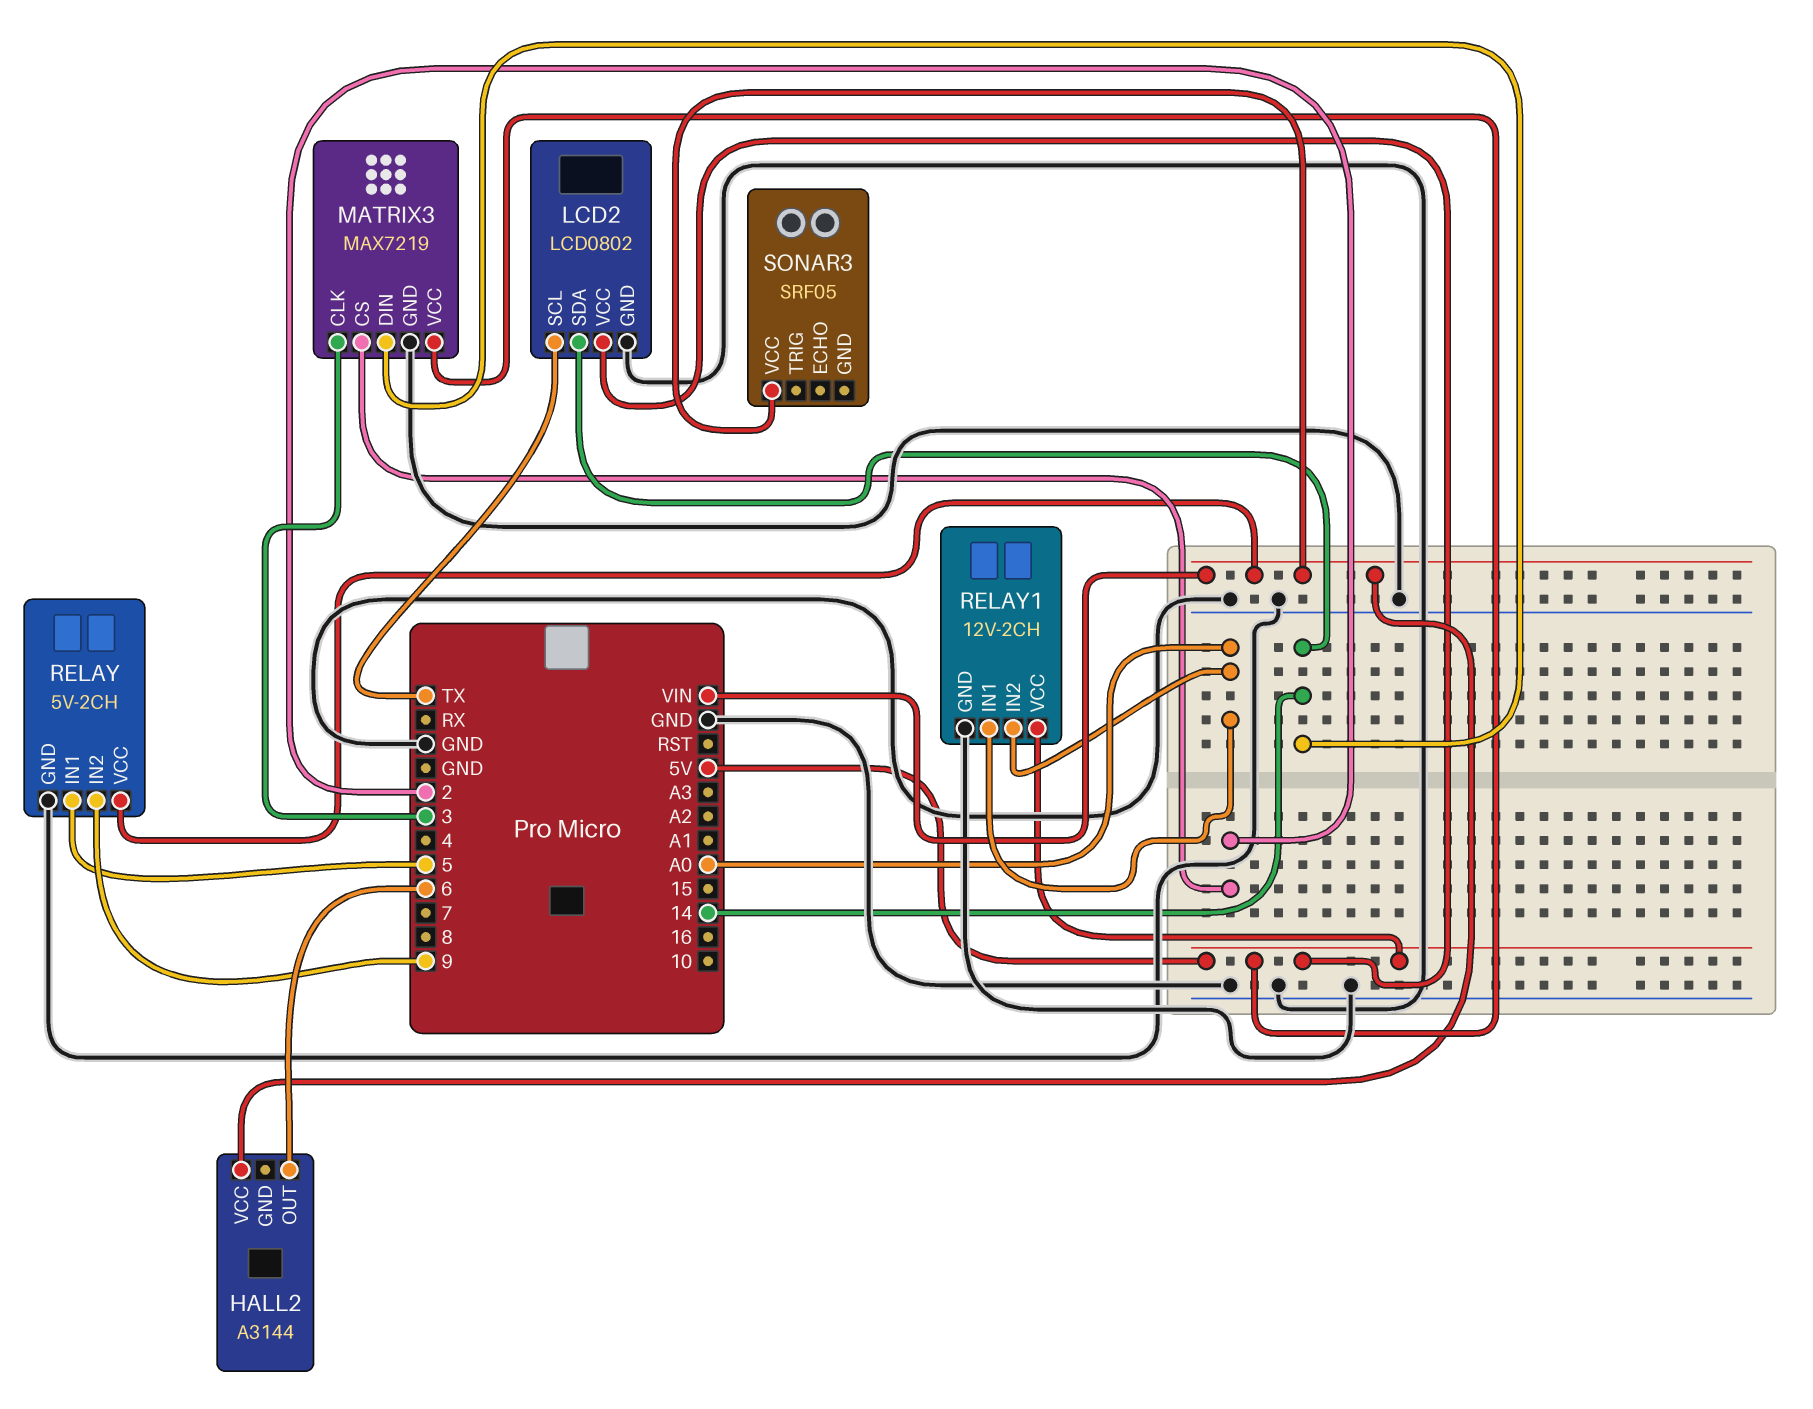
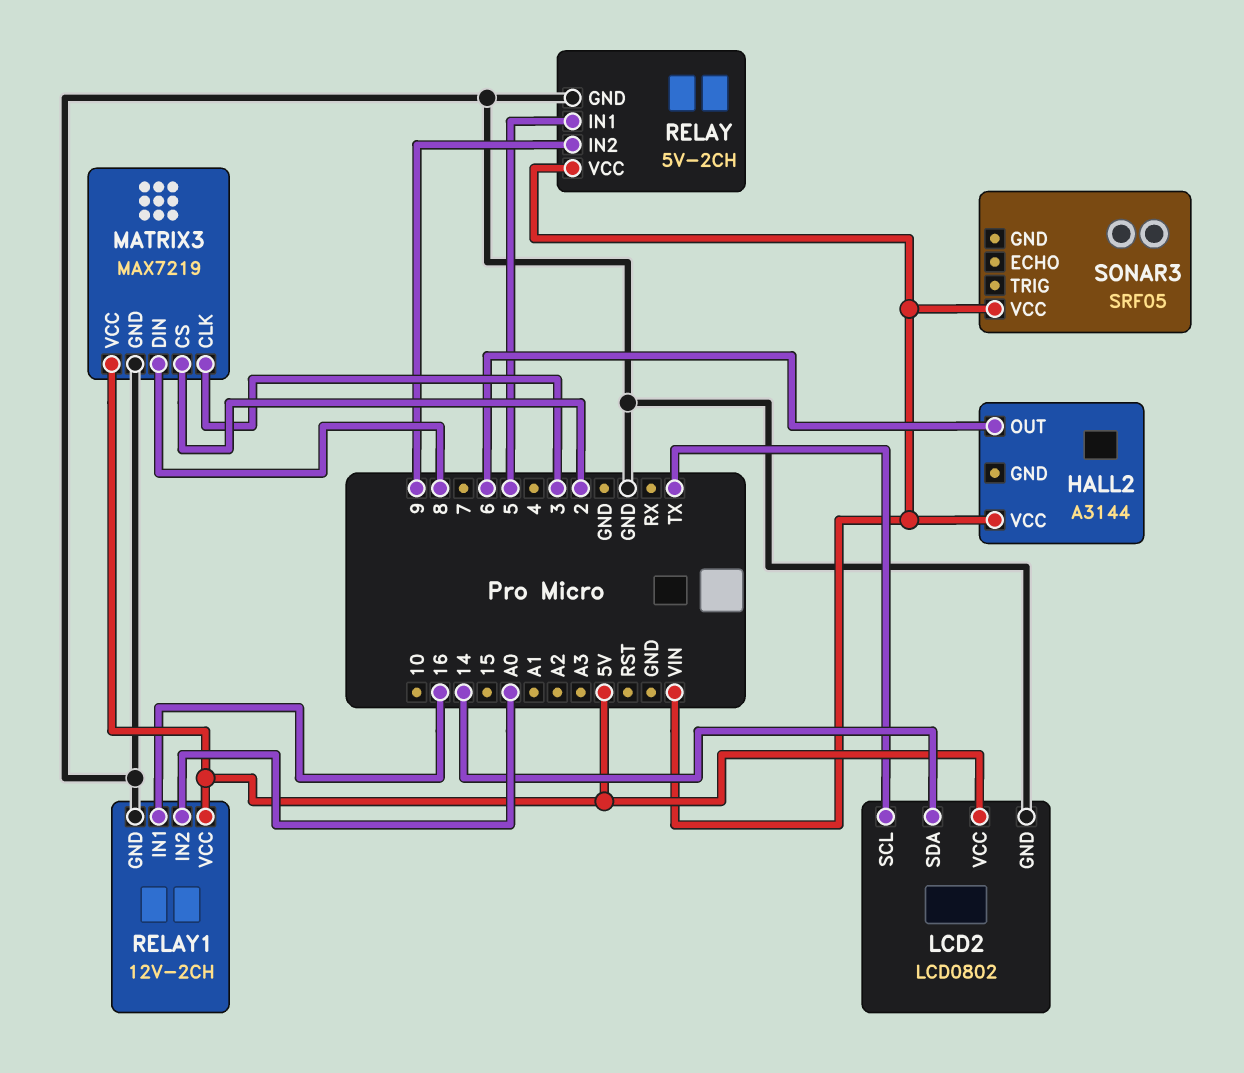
MATRIX3 pin DIN: 14 -> 8
RELAY1 pin IN1: A0 -> 16

